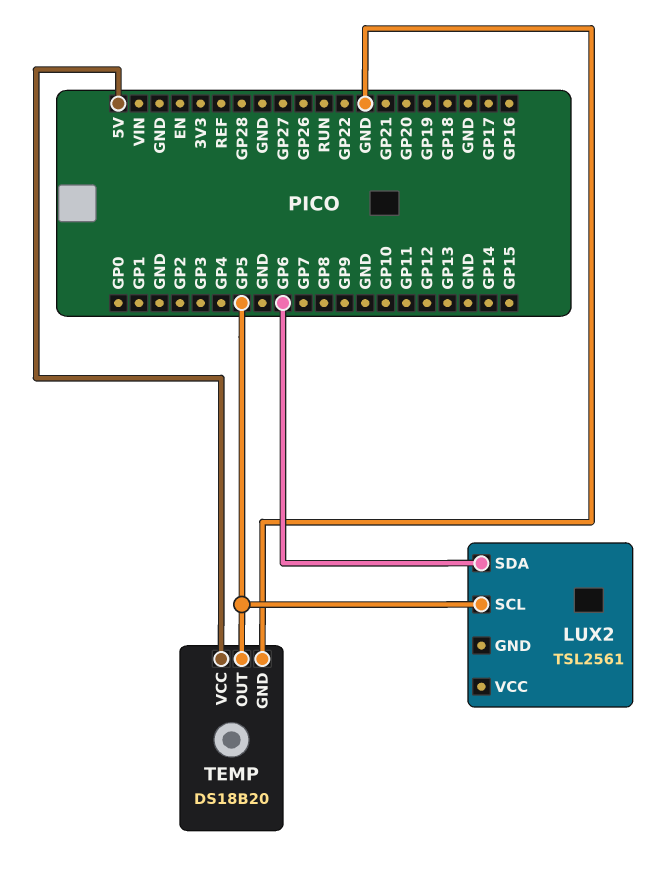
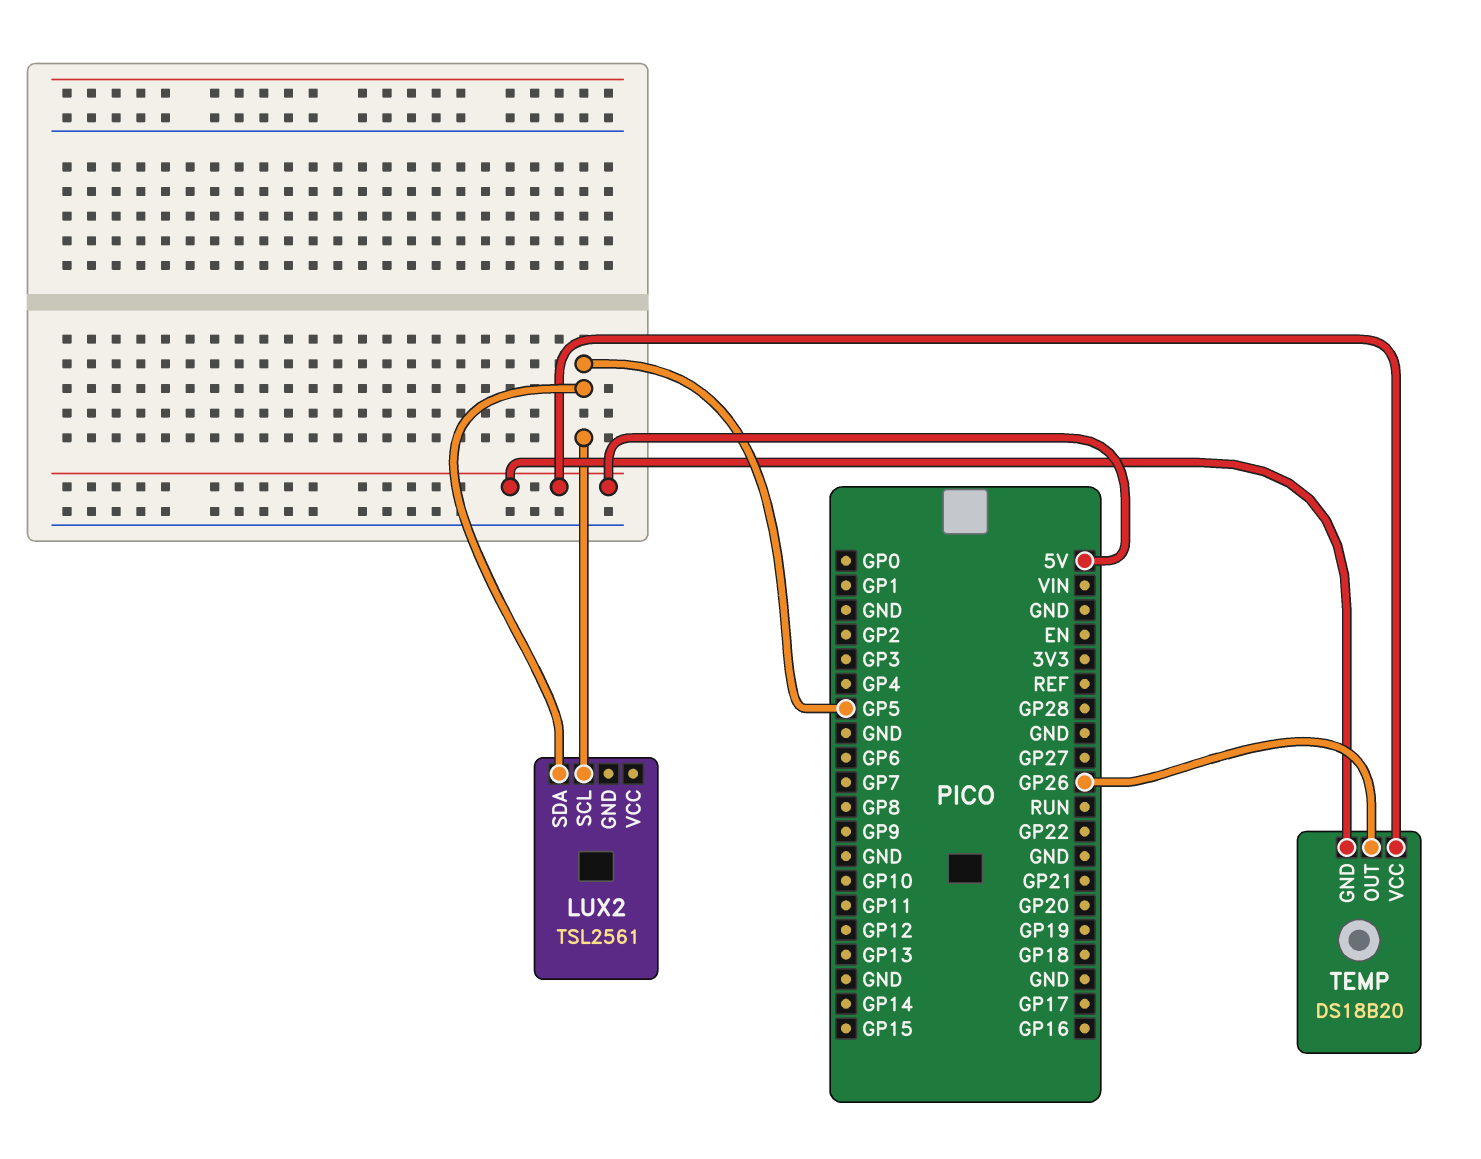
LUX2 pin SDA: GP6 -> GP5
TEMP pin GND: GND -> 5V
TEMP pin OUT: GP5 -> GP26

